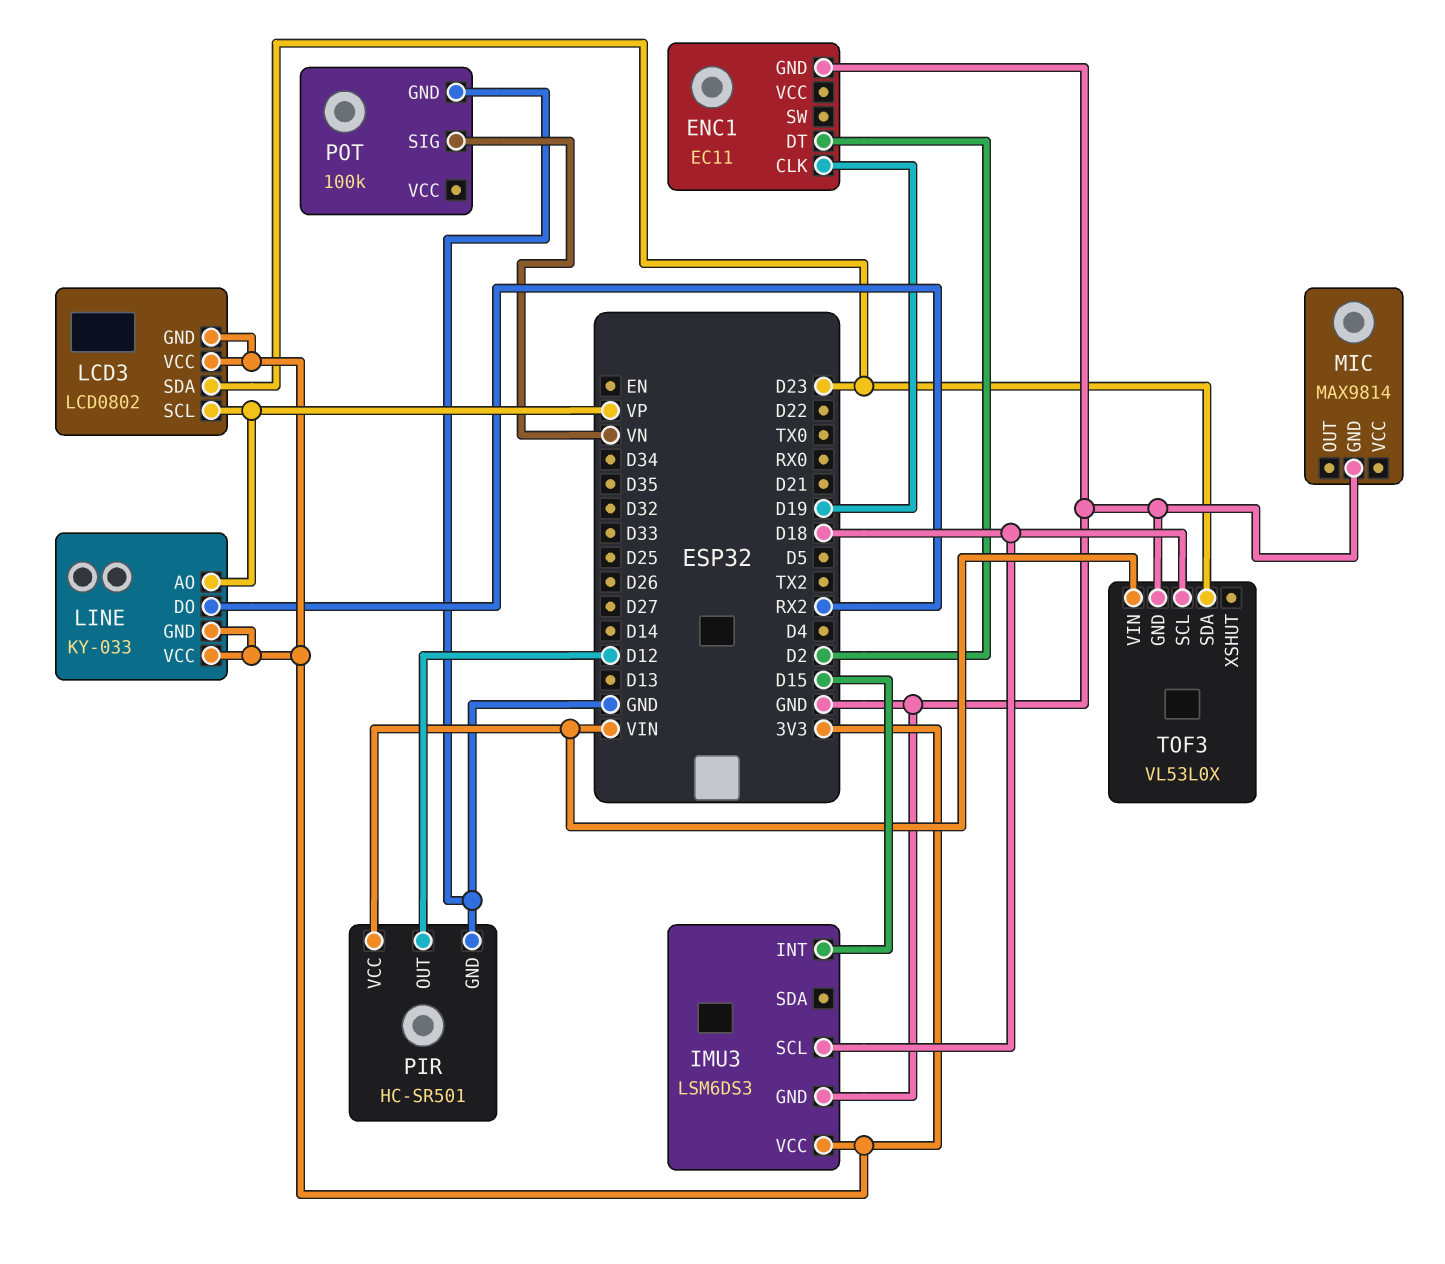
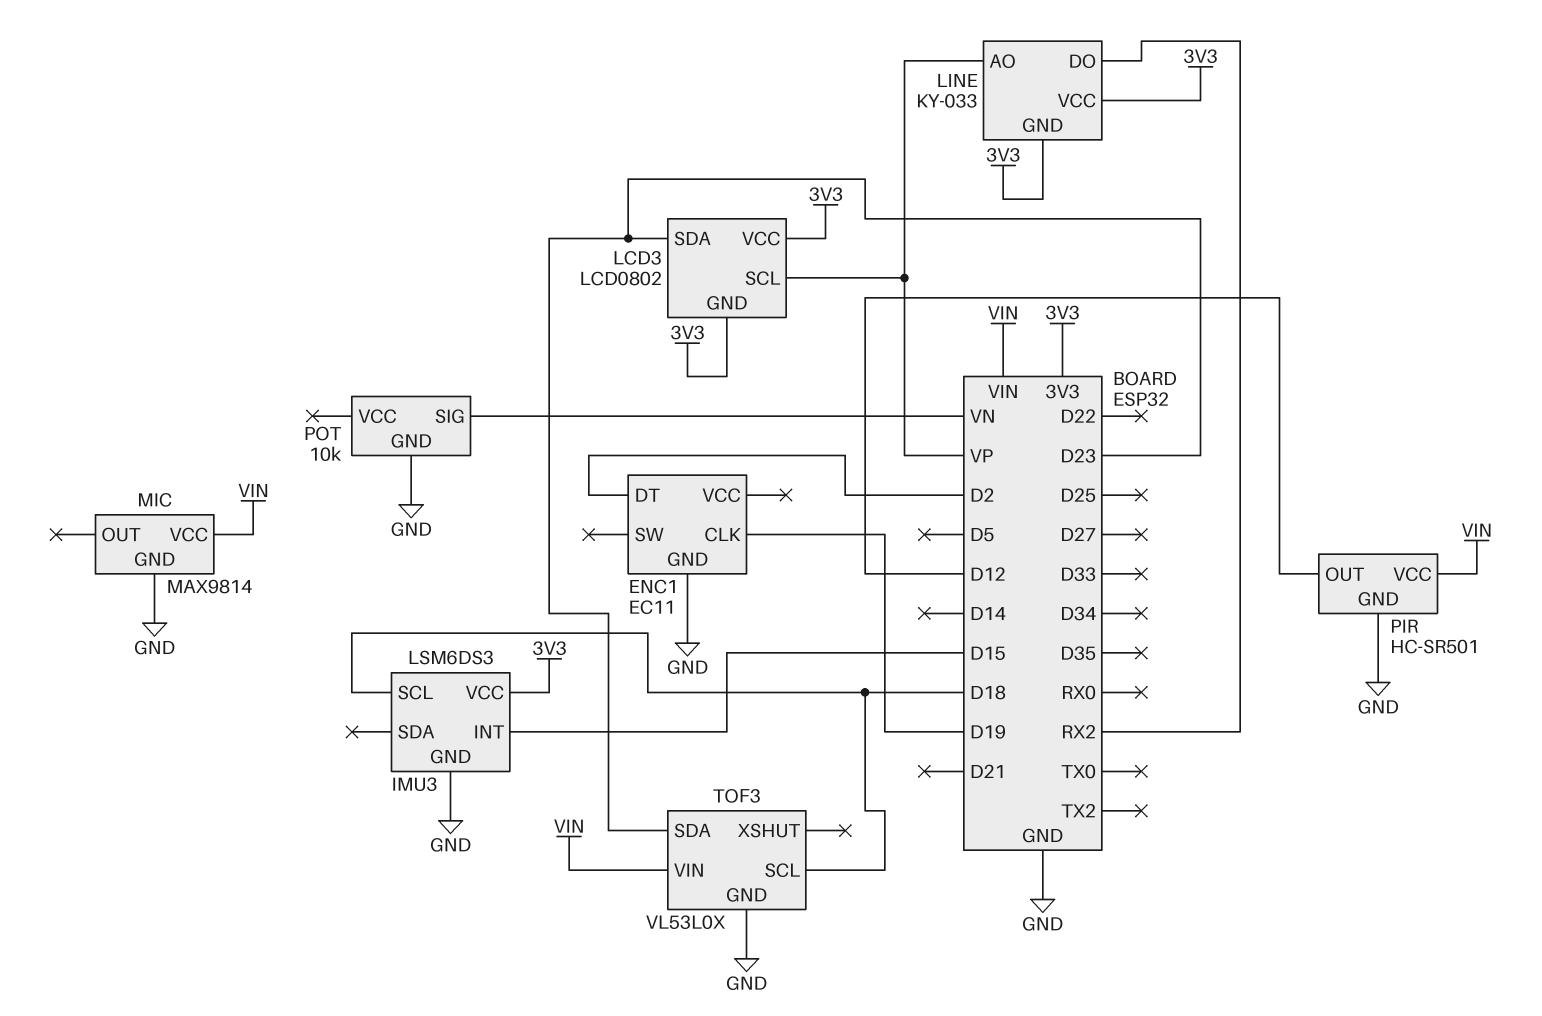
MIC pin VCC: none -> VIN
POT: 100k -> 10k

